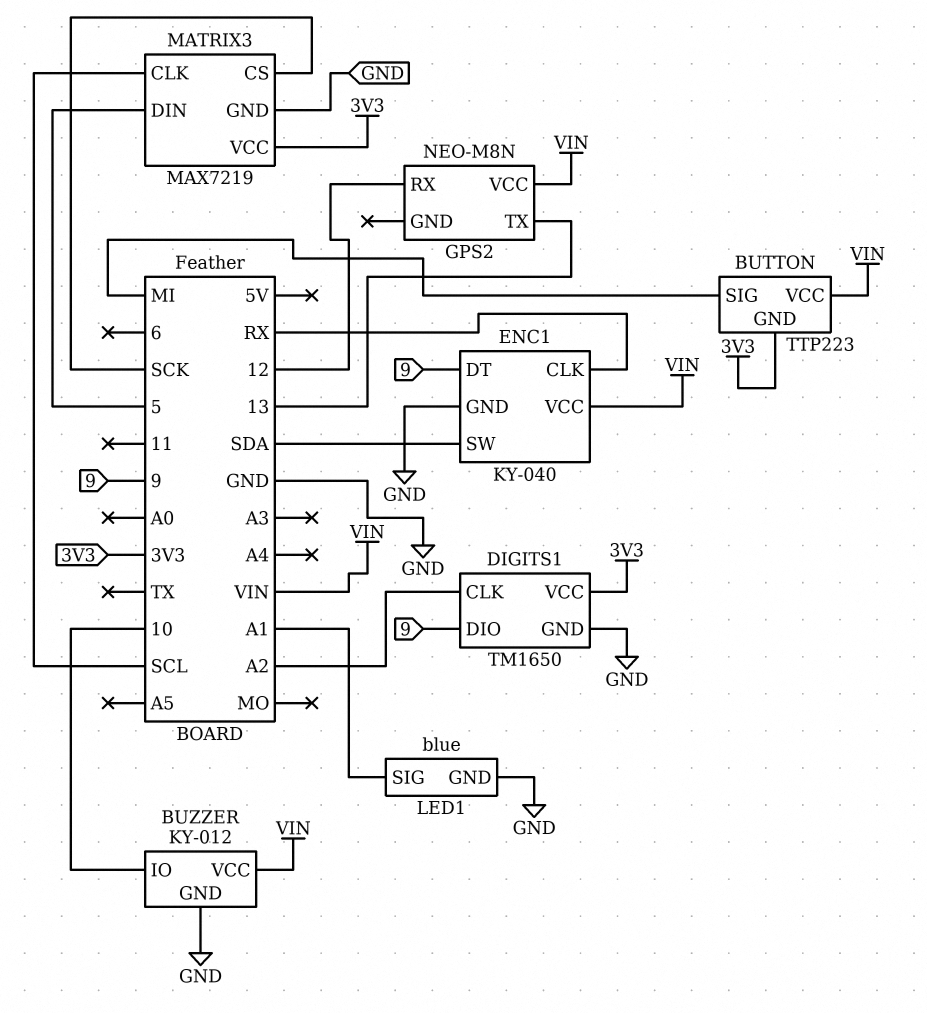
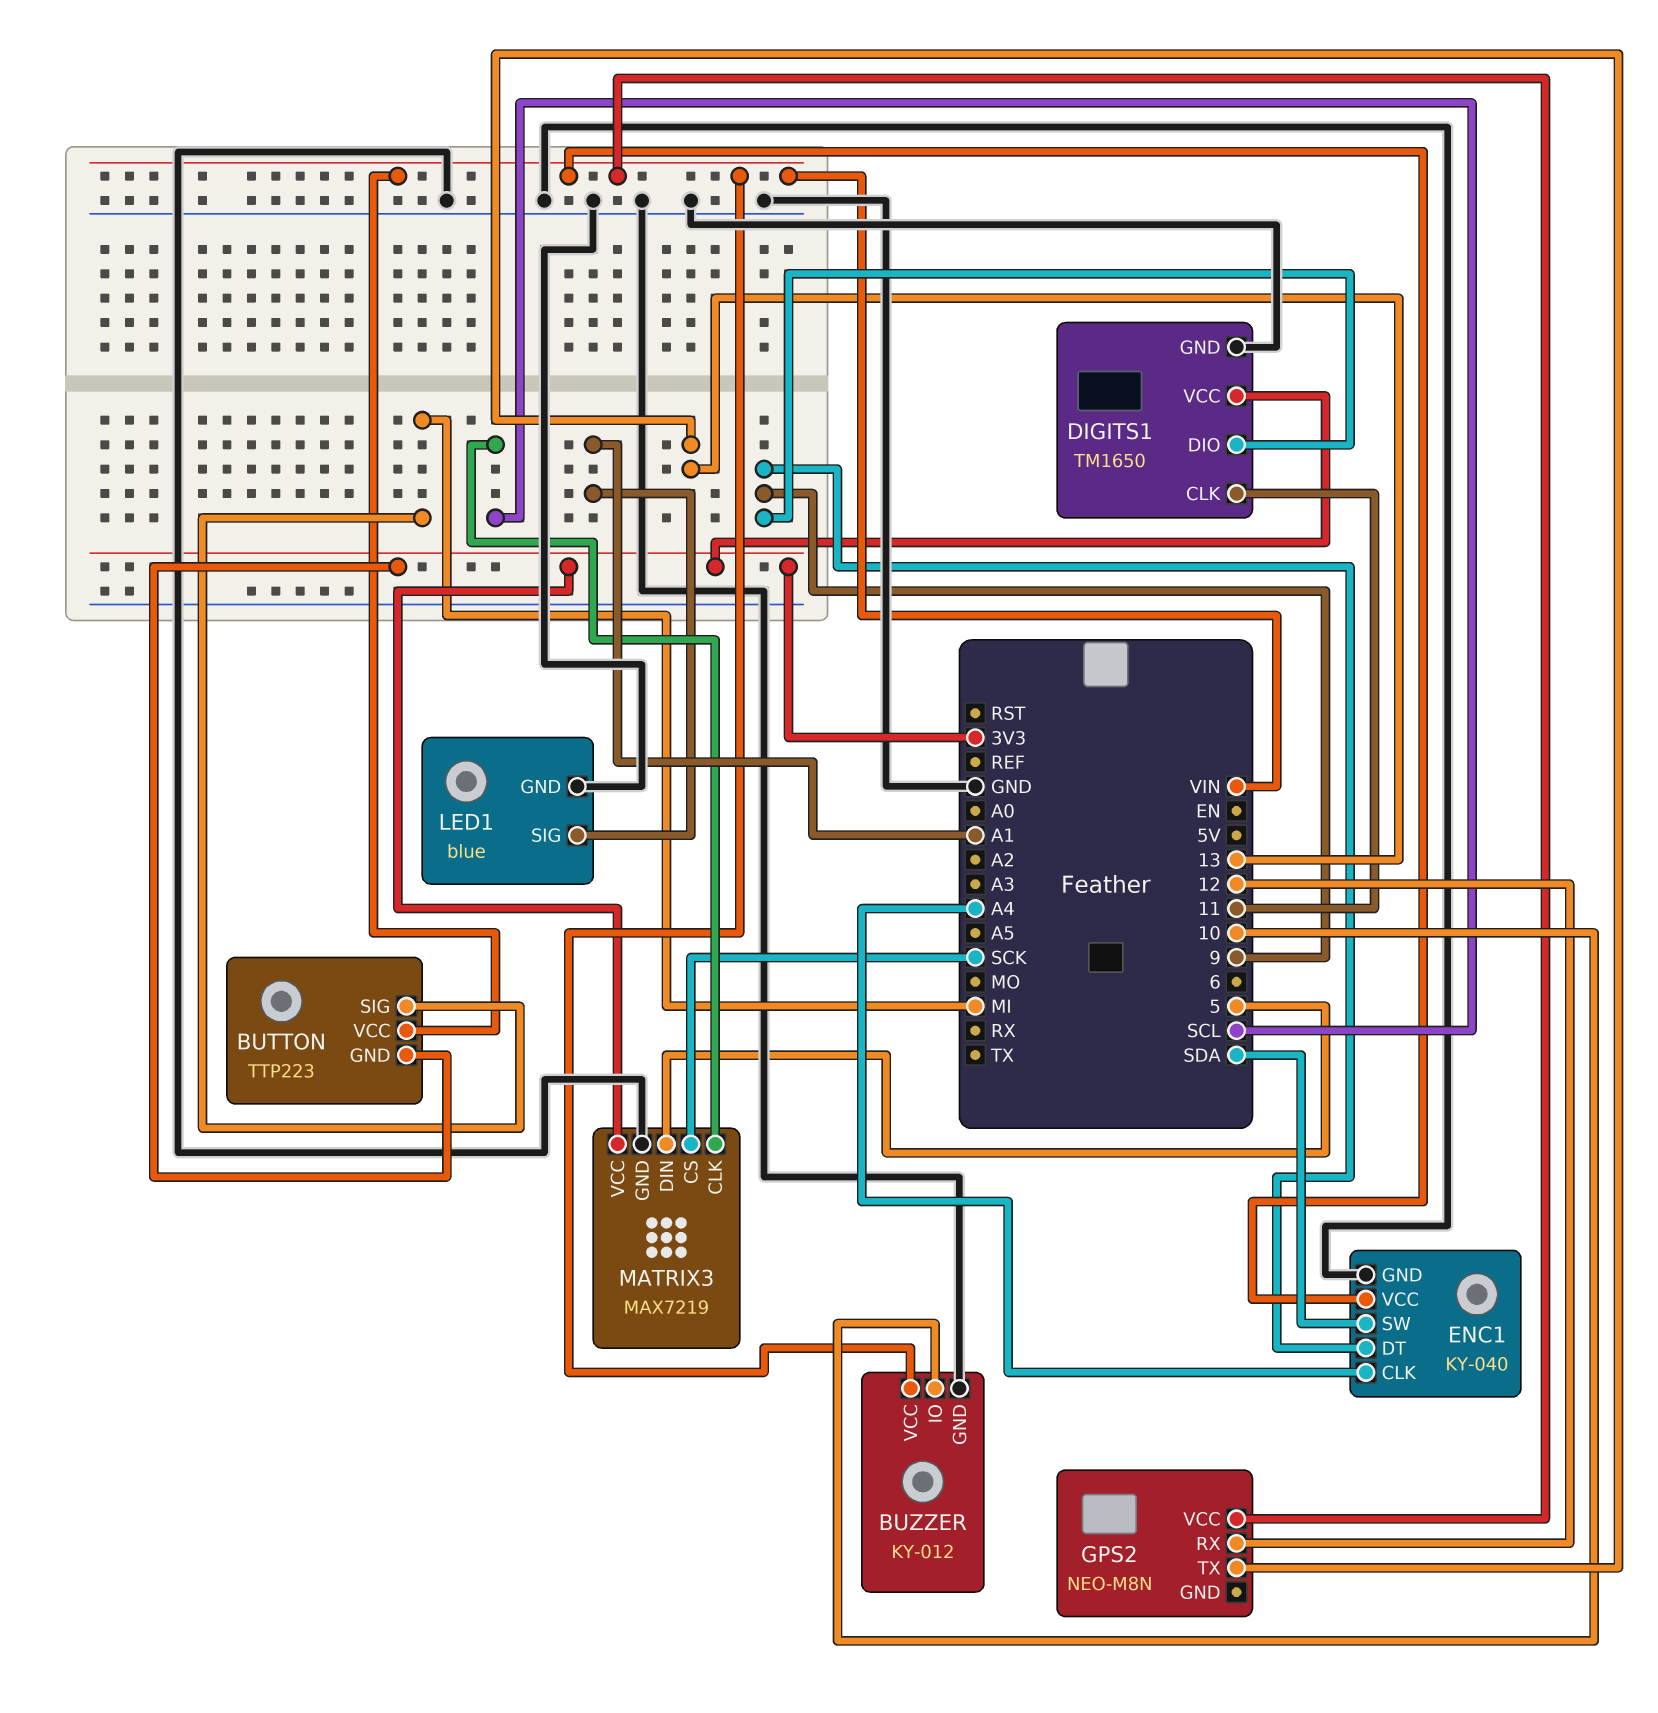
DIGITS1 pin CLK: A2 -> 11
ENC1 pin CLK: RX -> A4

